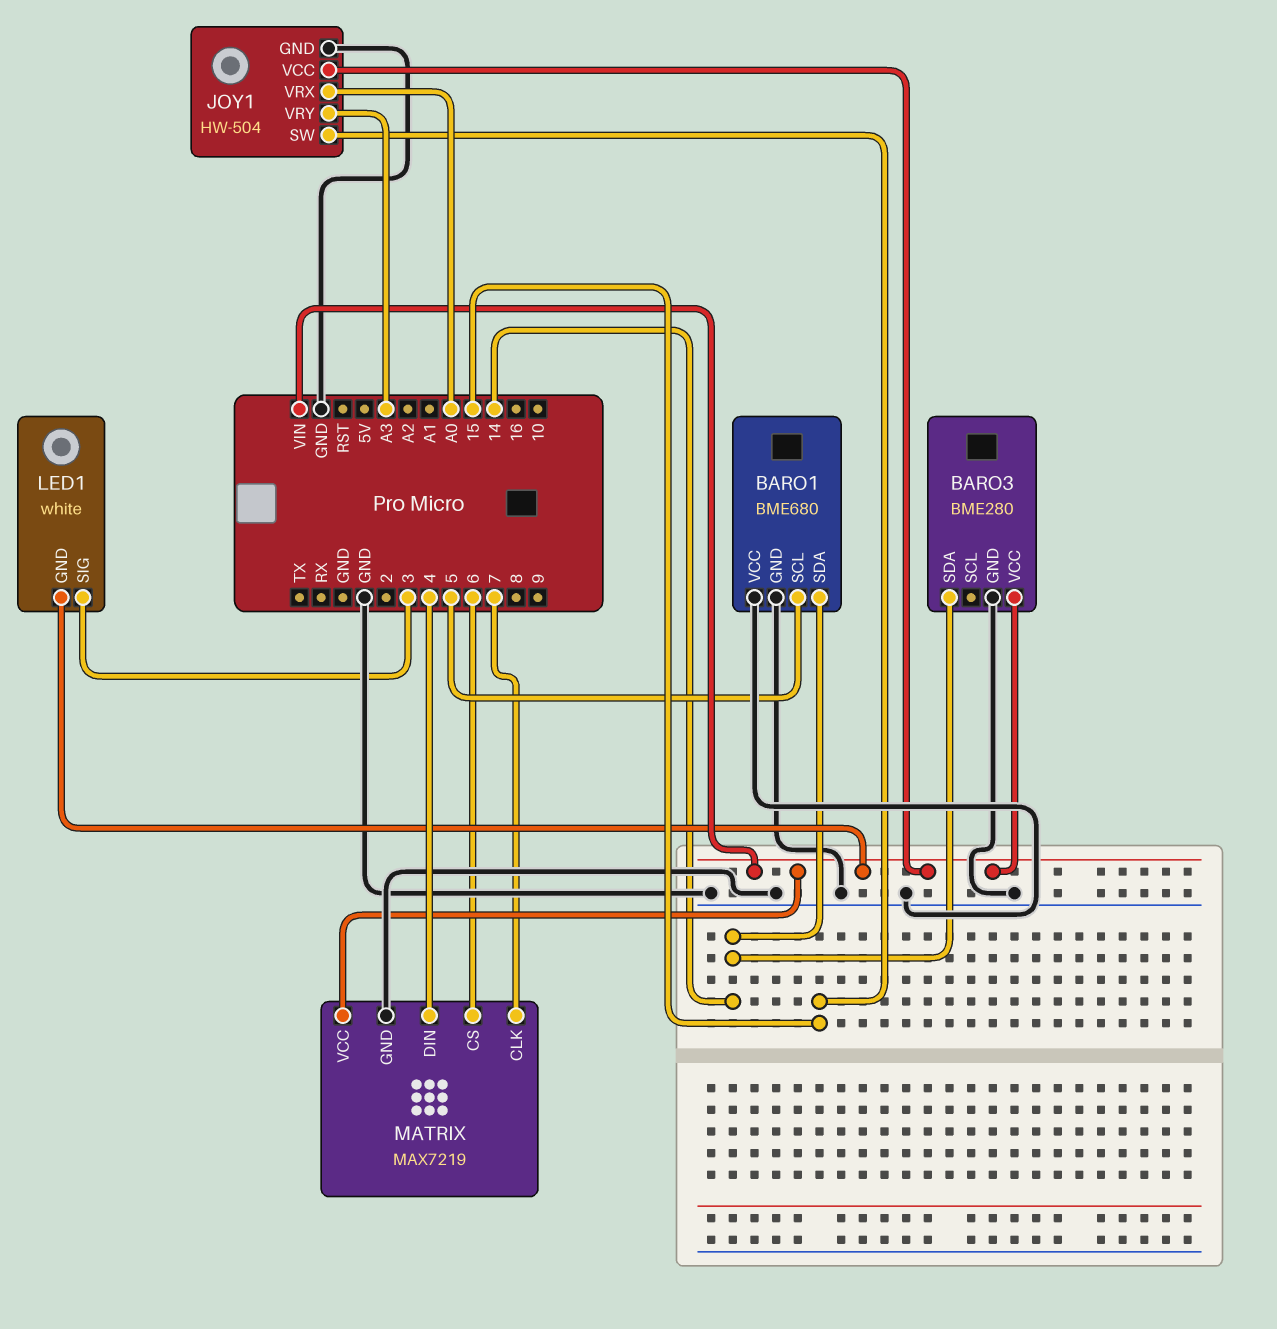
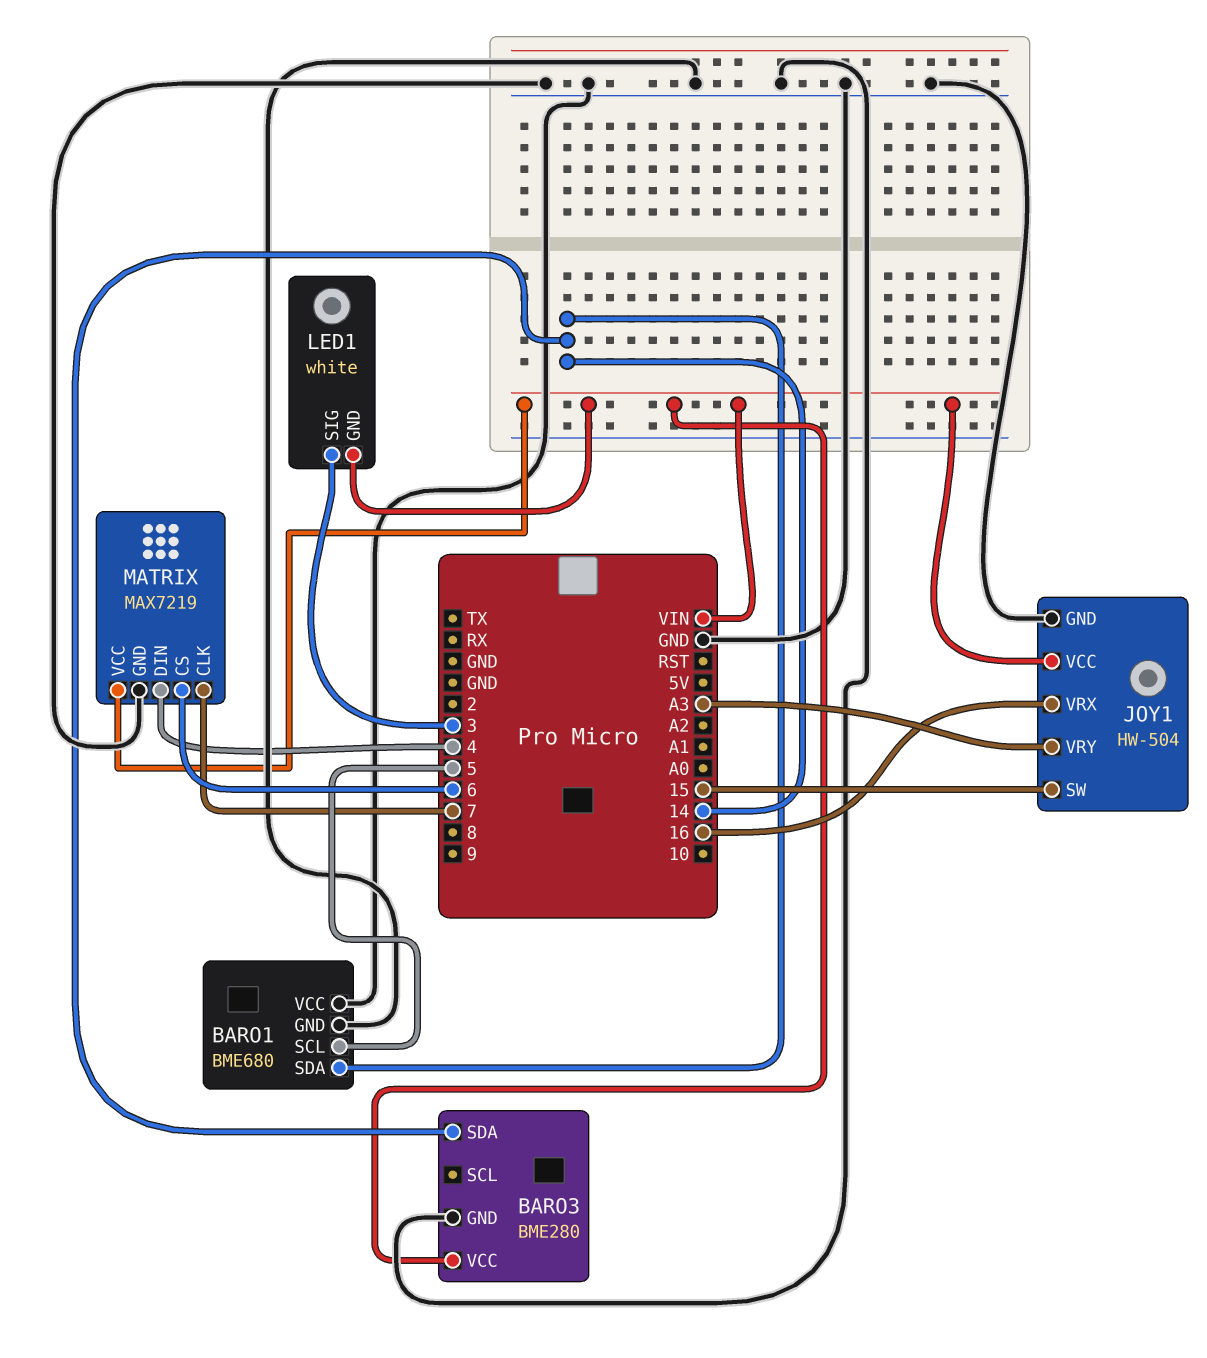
JOY1 pin VRX: A0 -> 16

